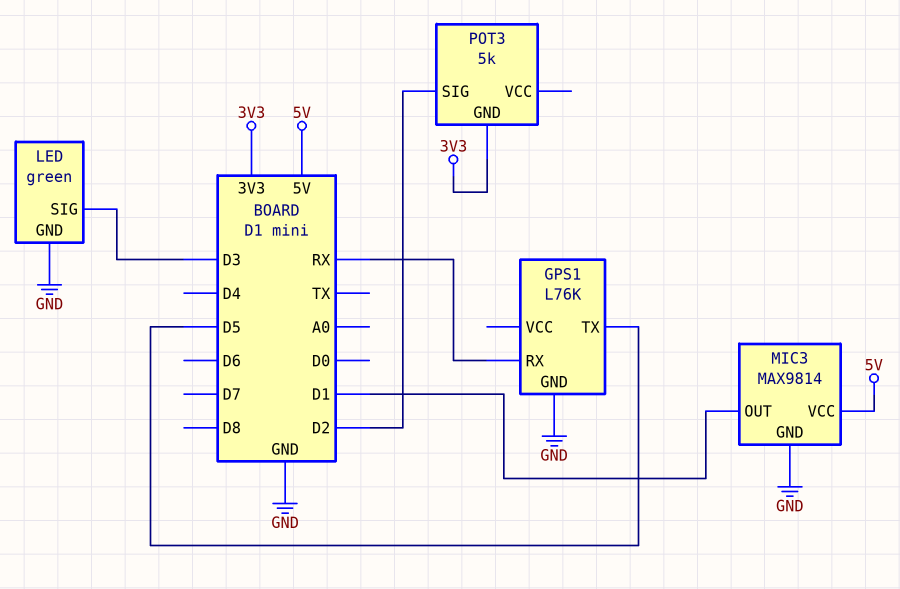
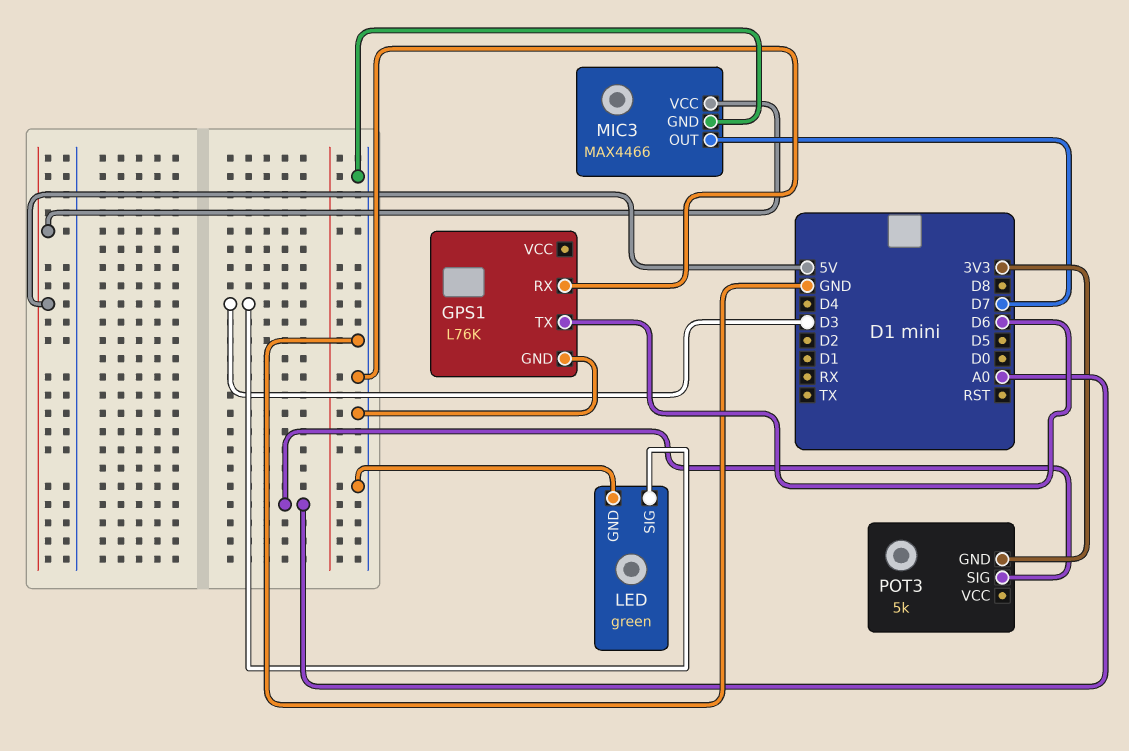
GPS1 pin RX: RX -> GND
GPS1 pin TX: D5 -> D6
MIC3: MAX9814 -> MAX4466
MIC3 pin OUT: D1 -> D7
POT3 pin SIG: D2 -> A0

